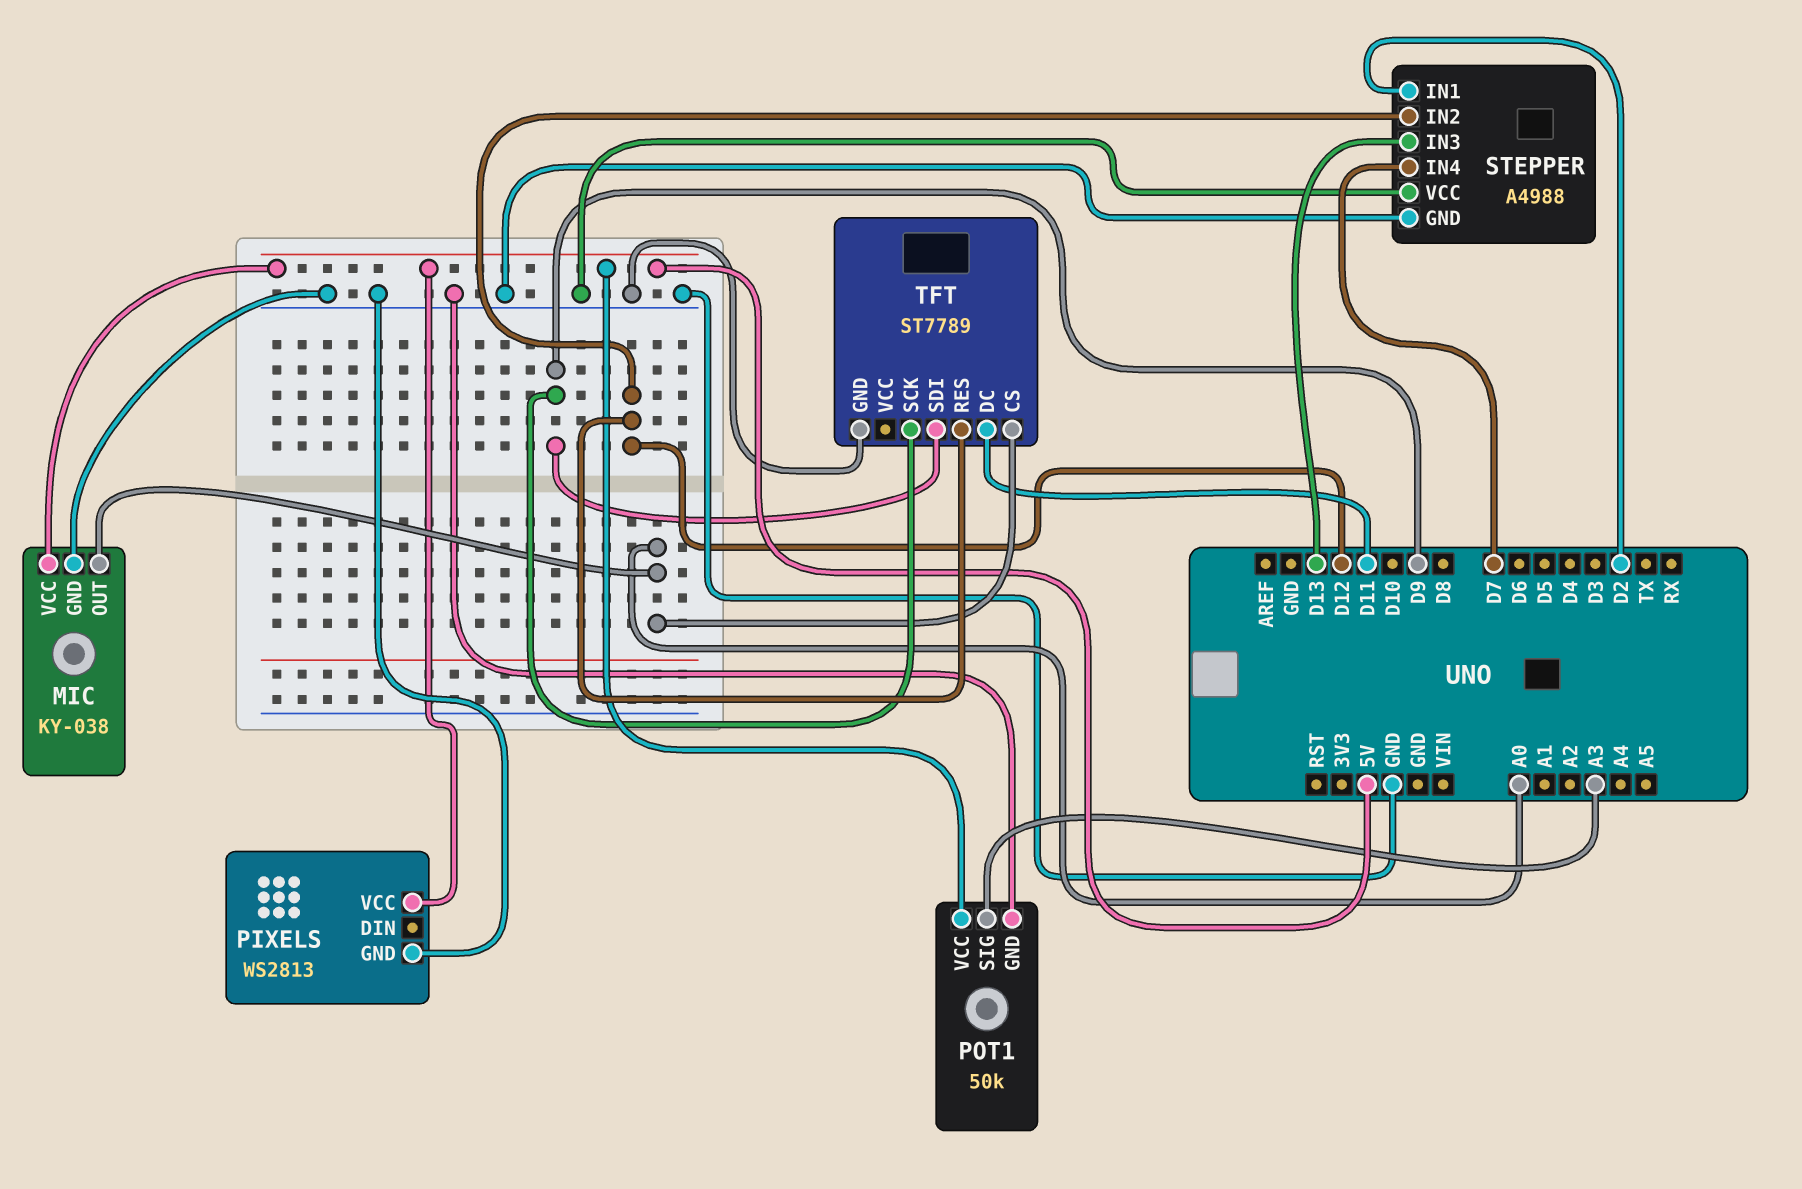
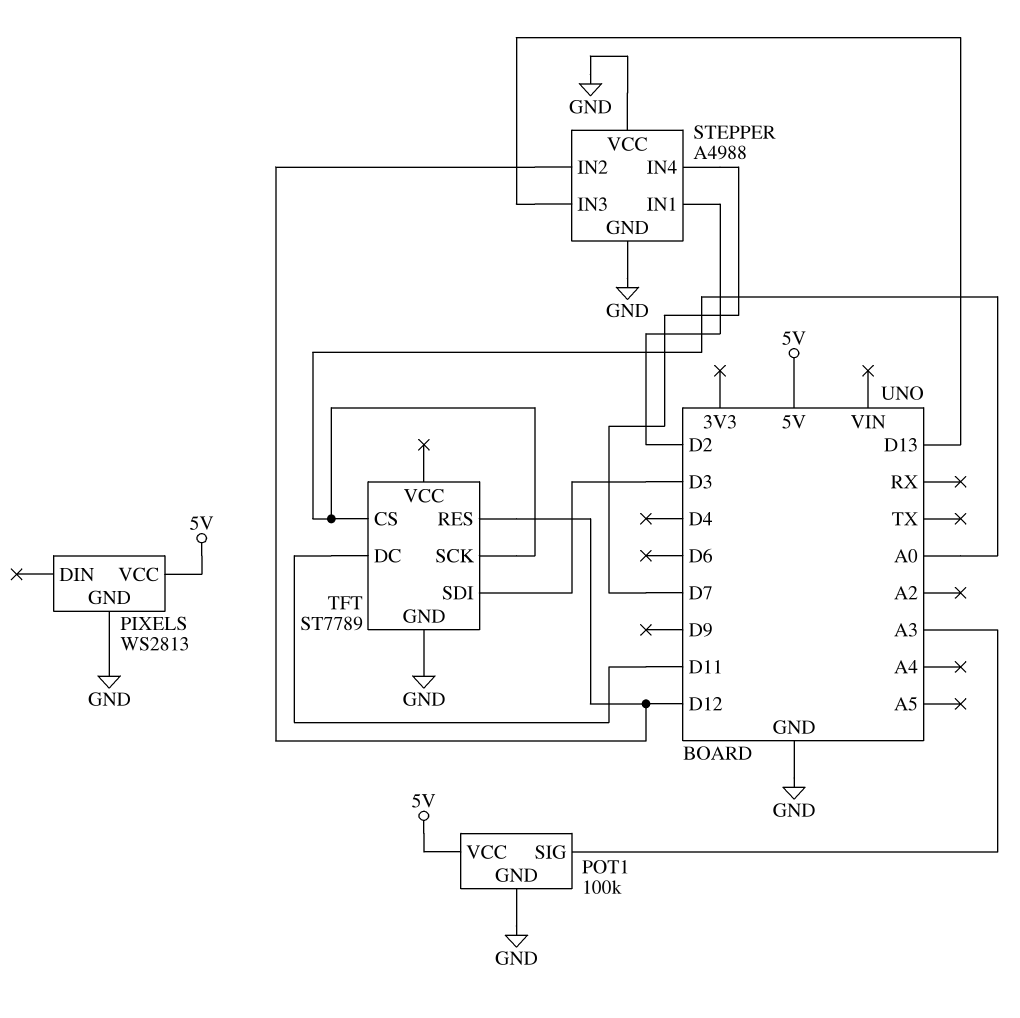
MIC: KY-038 -> none
MIC pin GND: GND -> none
MIC pin OUT: A0 -> none
MIC pin VCC: 5V -> none
POT1: 50k -> 100k
TFT pin SCK: D9 -> A0
TFT pin SDI: D9 -> D3

